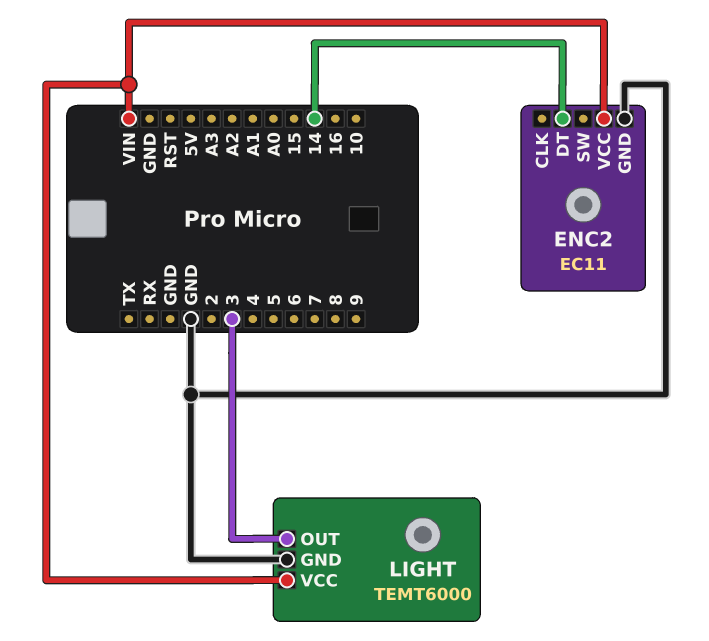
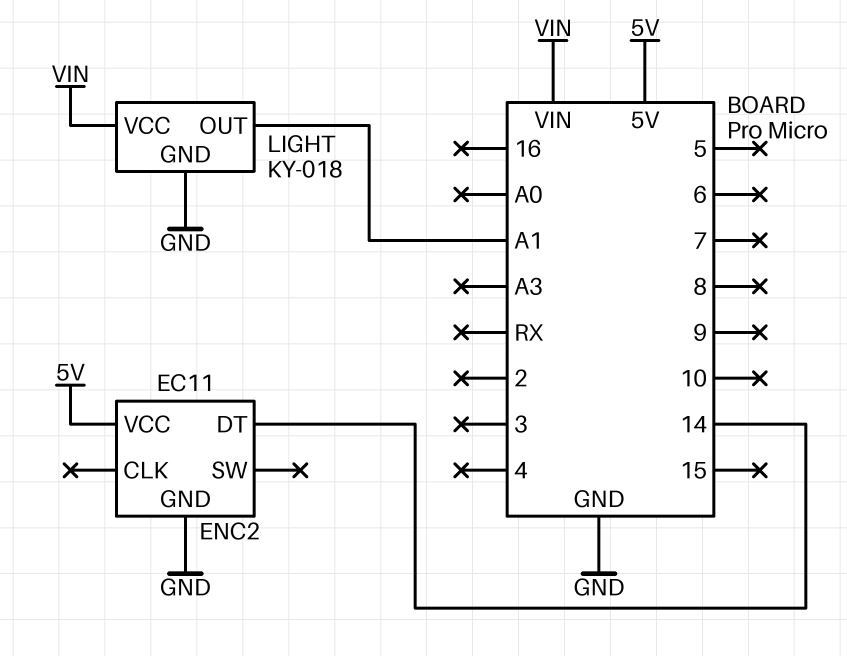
ENC2 pin VCC: VIN -> 5V
LIGHT: TEMT6000 -> KY-018
LIGHT pin OUT: 3 -> A1

